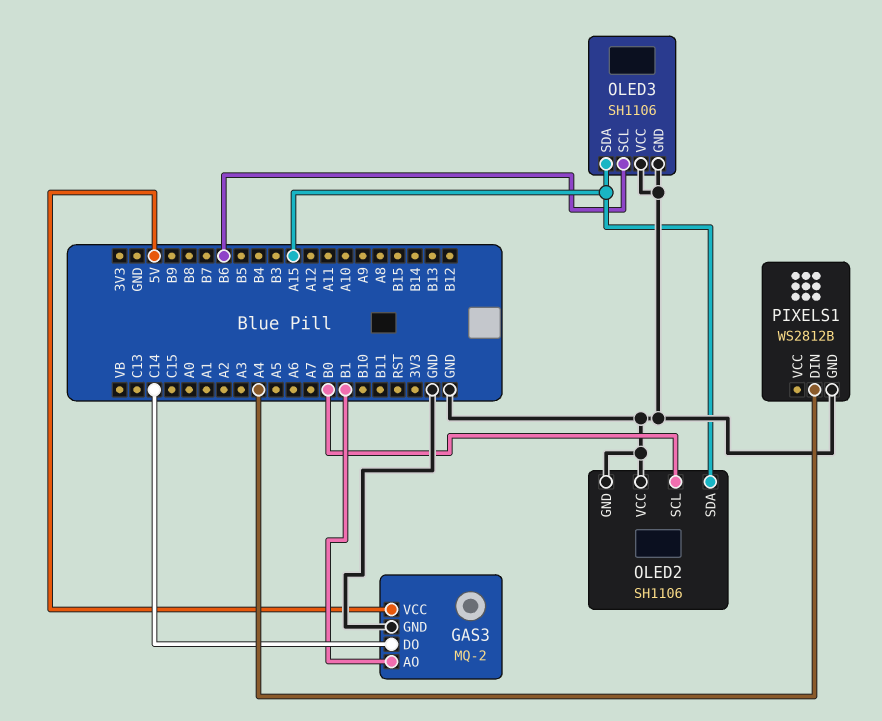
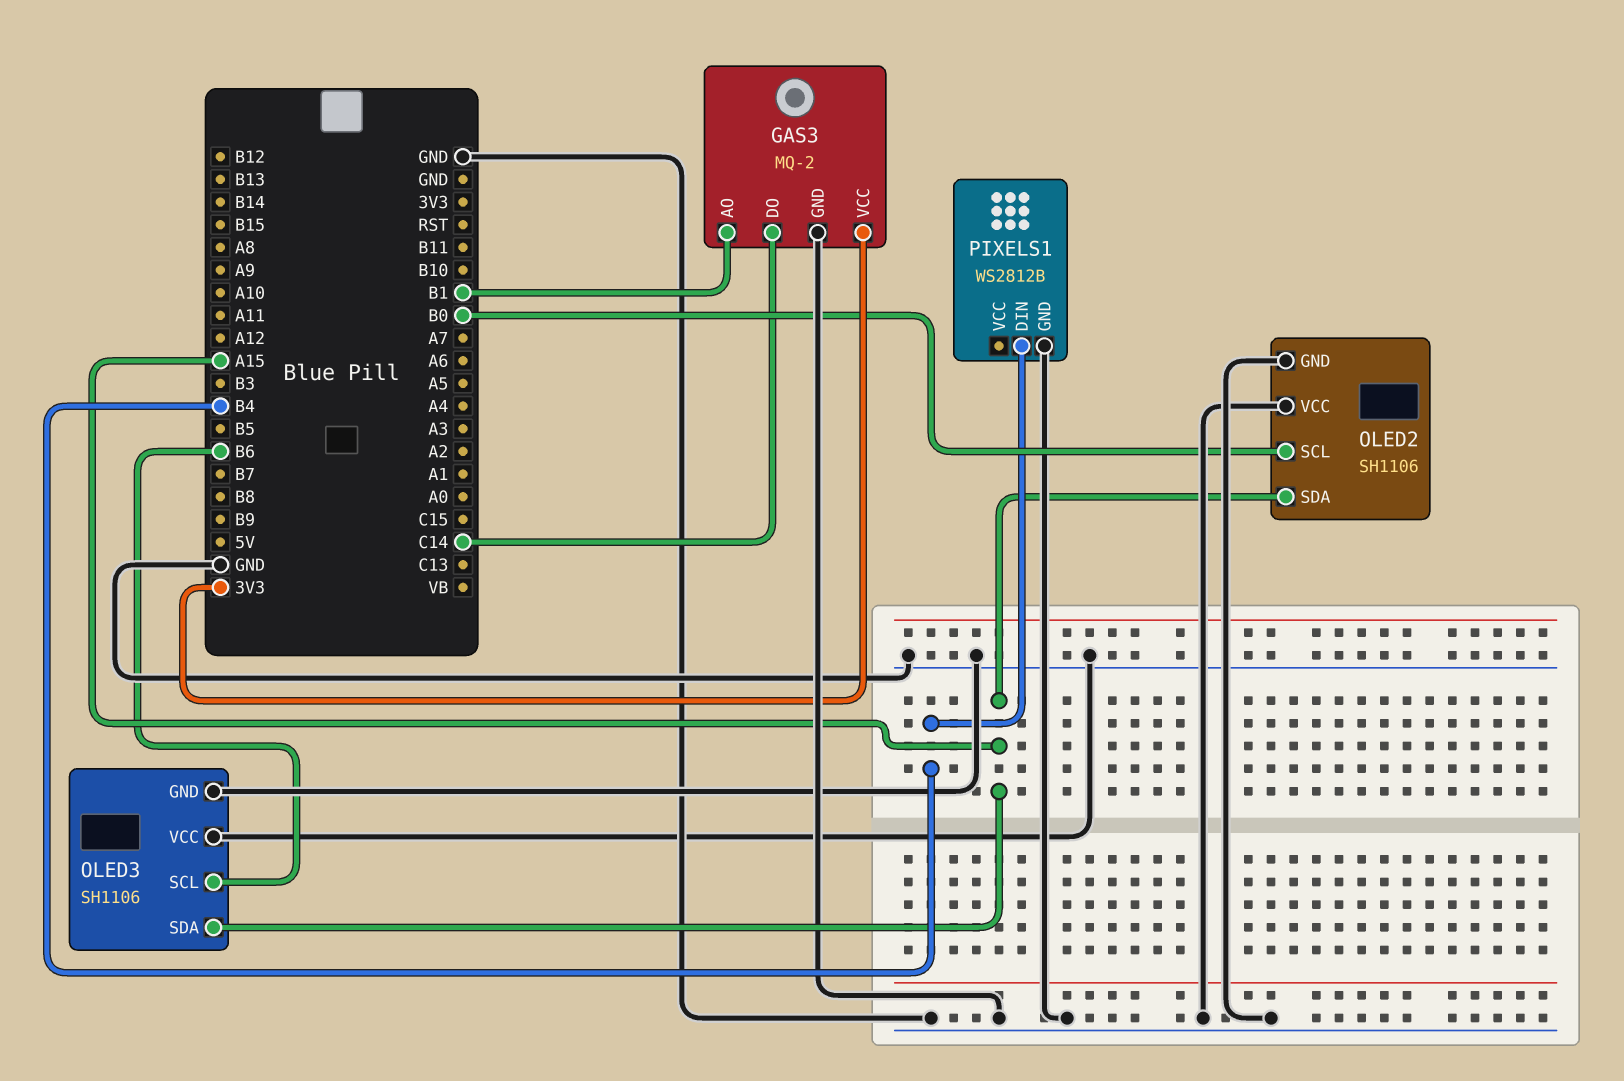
GAS3 pin VCC: 5V -> 3V3
PIXELS1 pin DIN: A4 -> B4

